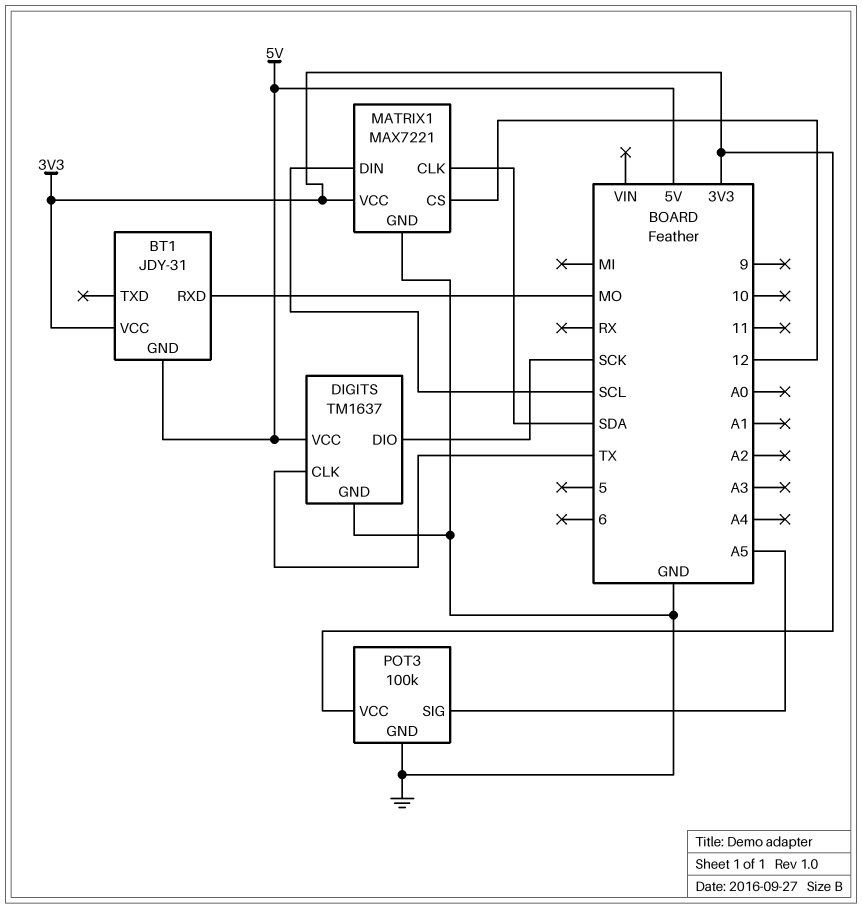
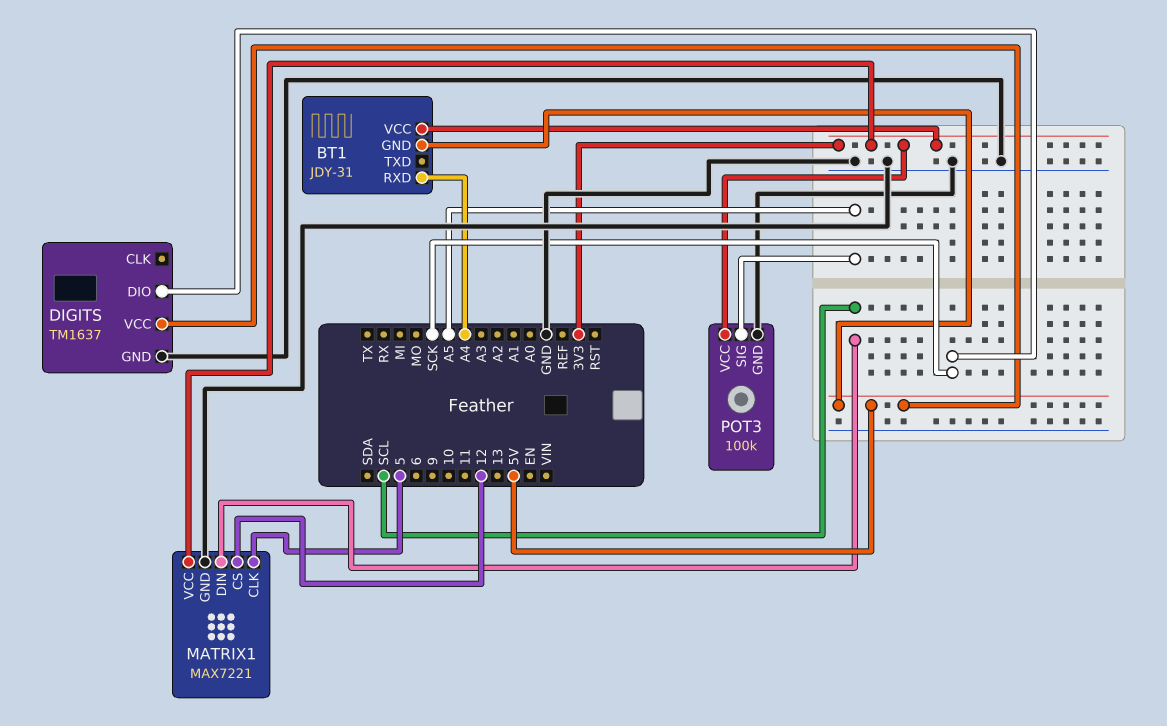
BT1 pin RXD: MO -> A4
DIGITS pin CLK: TX -> none
MATRIX1 pin CLK: SDA -> 5

